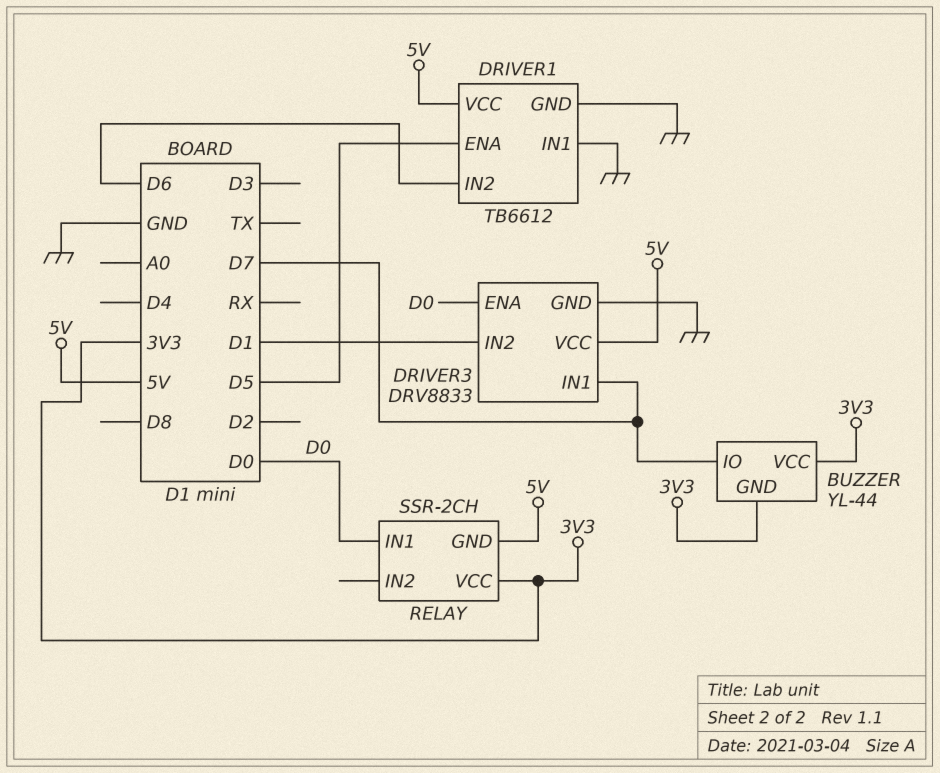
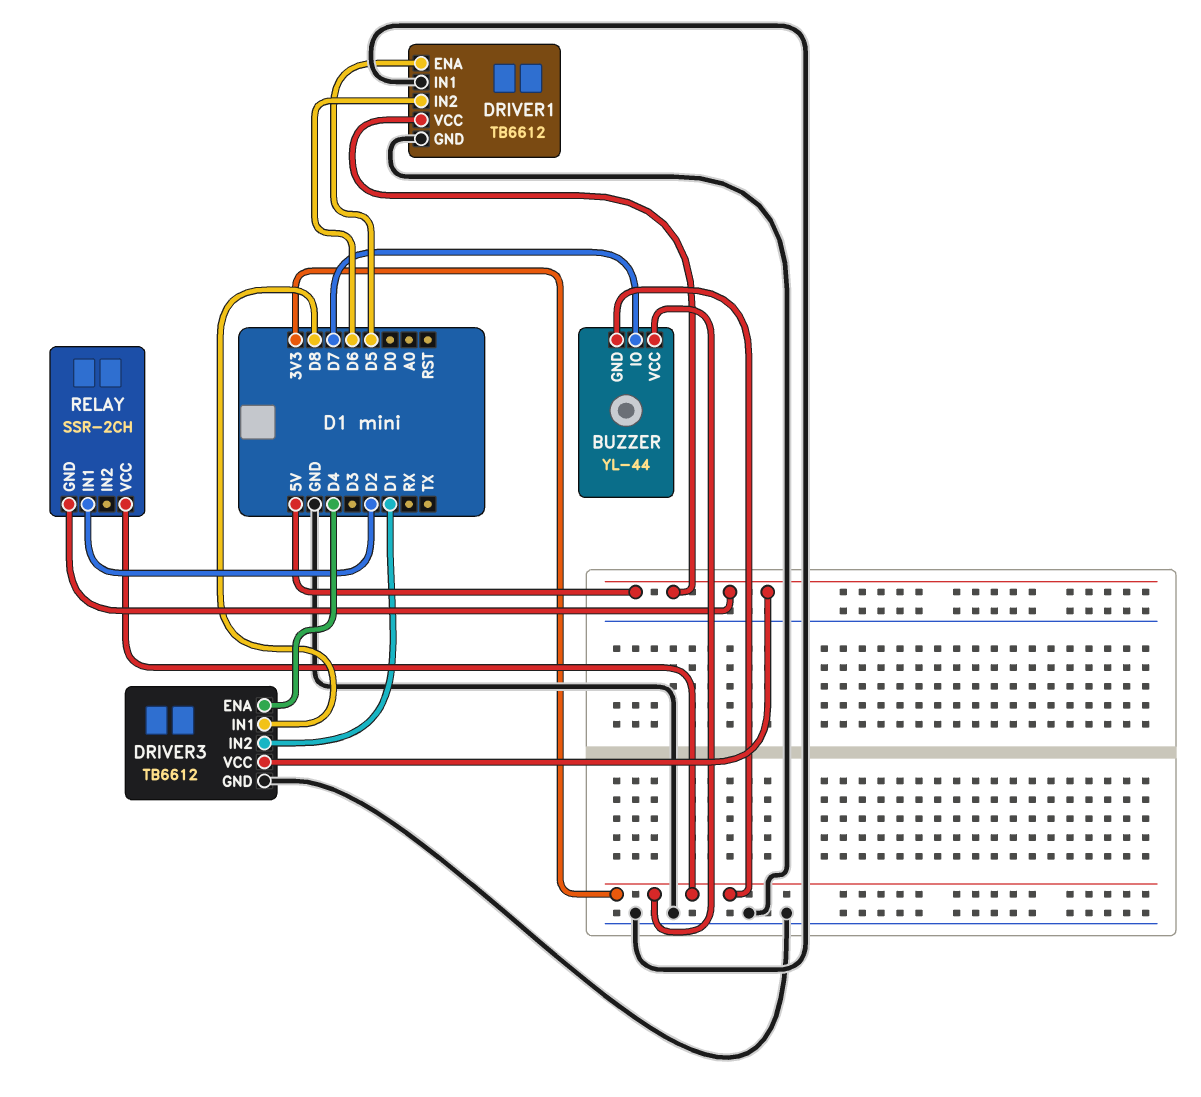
DRIVER3: DRV8833 -> TB6612
DRIVER3 pin ENA: D0 -> D4
DRIVER3 pin IN1: D7 -> D8
RELAY pin IN1: D0 -> D2

